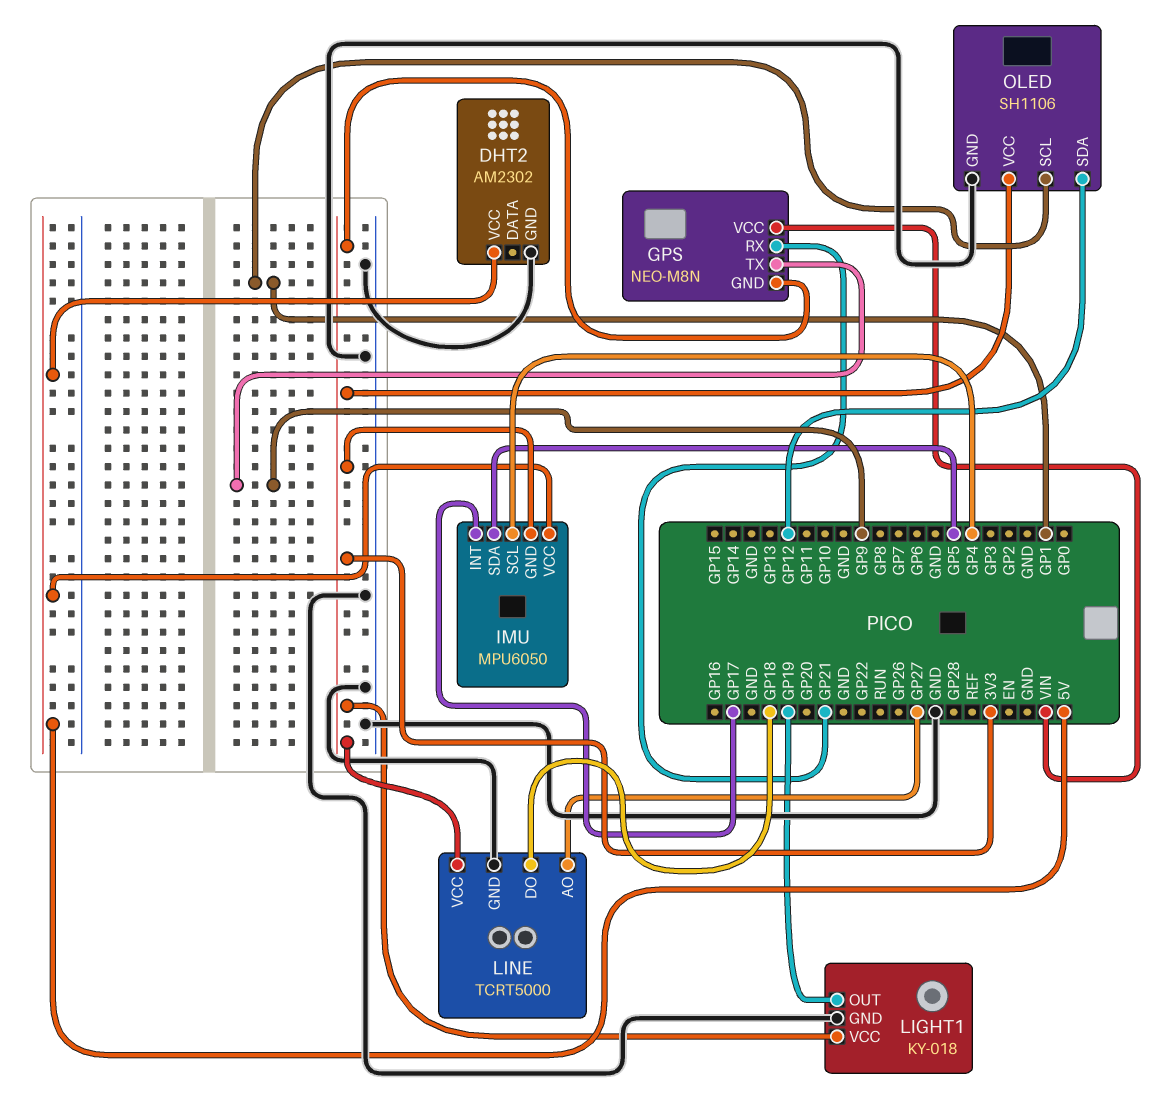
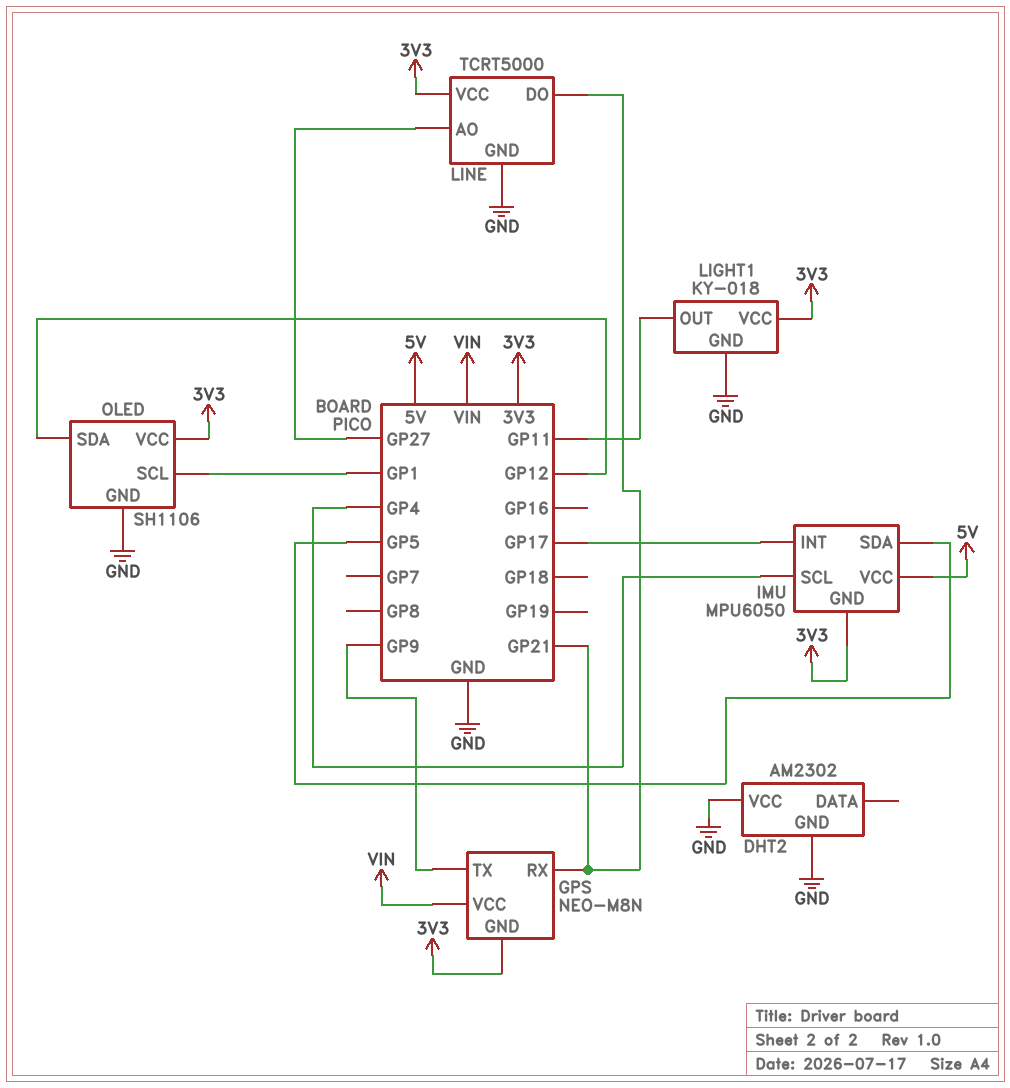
DHT2 pin VCC: 5V -> GND
LIGHT1 pin OUT: GP19 -> GP11
LINE pin DO: GP18 -> GP21

